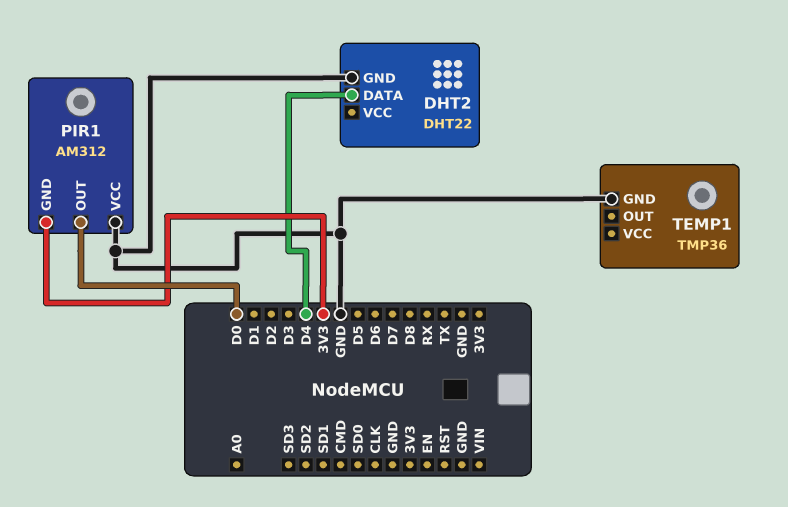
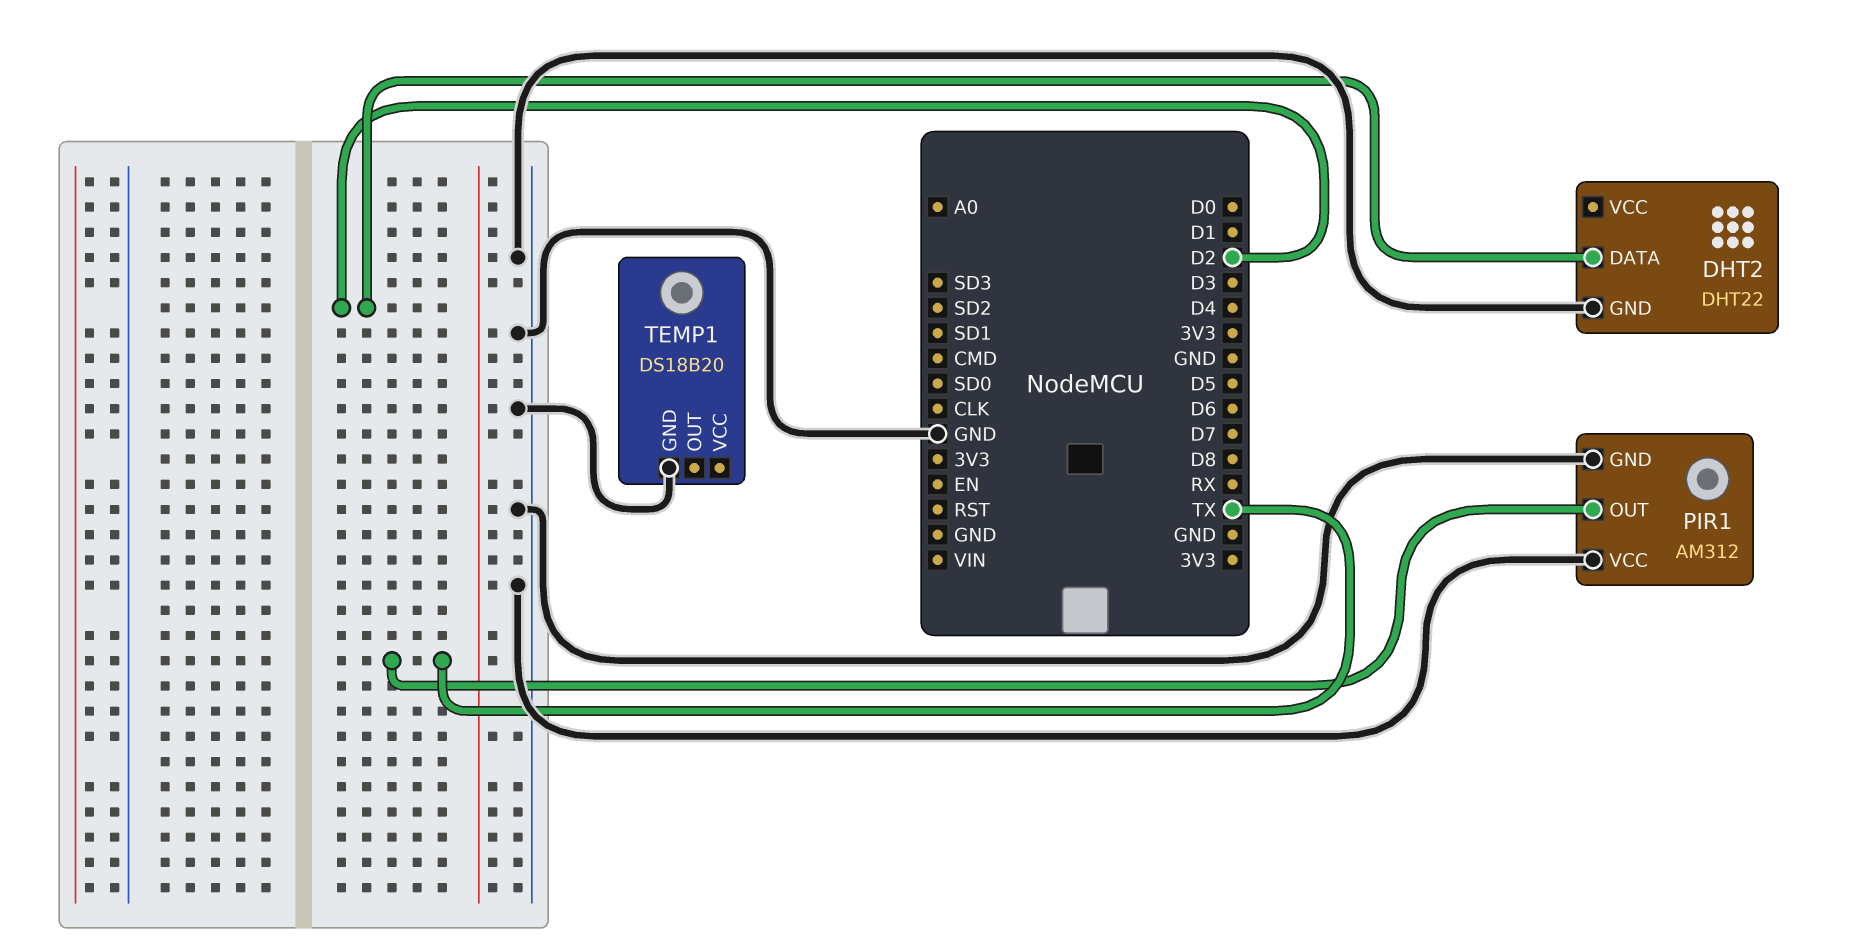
DHT2 pin DATA: D4 -> D2
PIR1 pin GND: 3V3 -> GND
PIR1 pin OUT: D0 -> TX
TEMP1: TMP36 -> DS18B20

